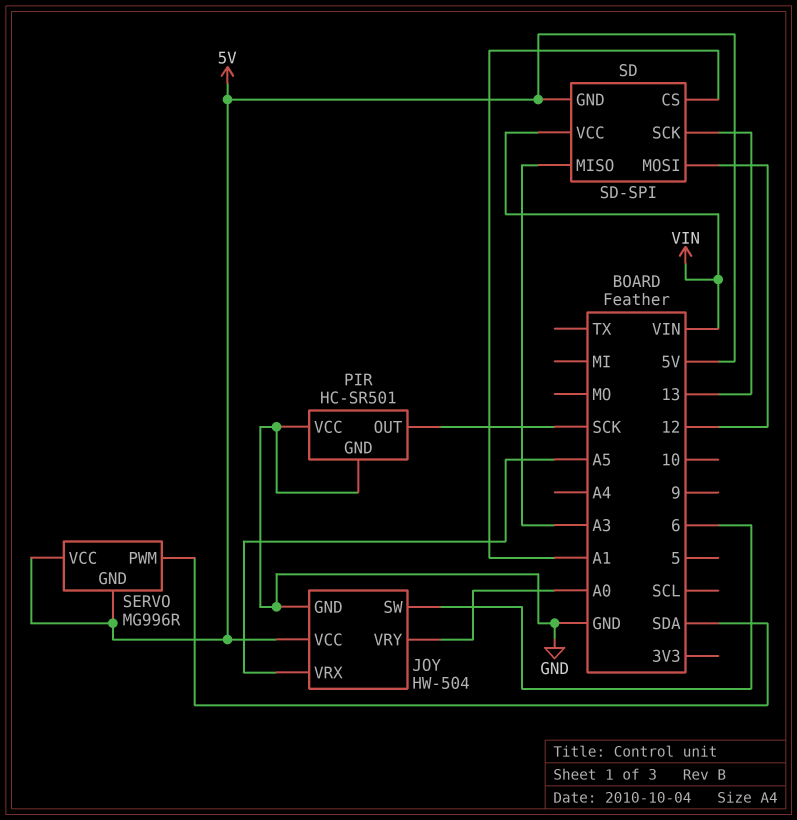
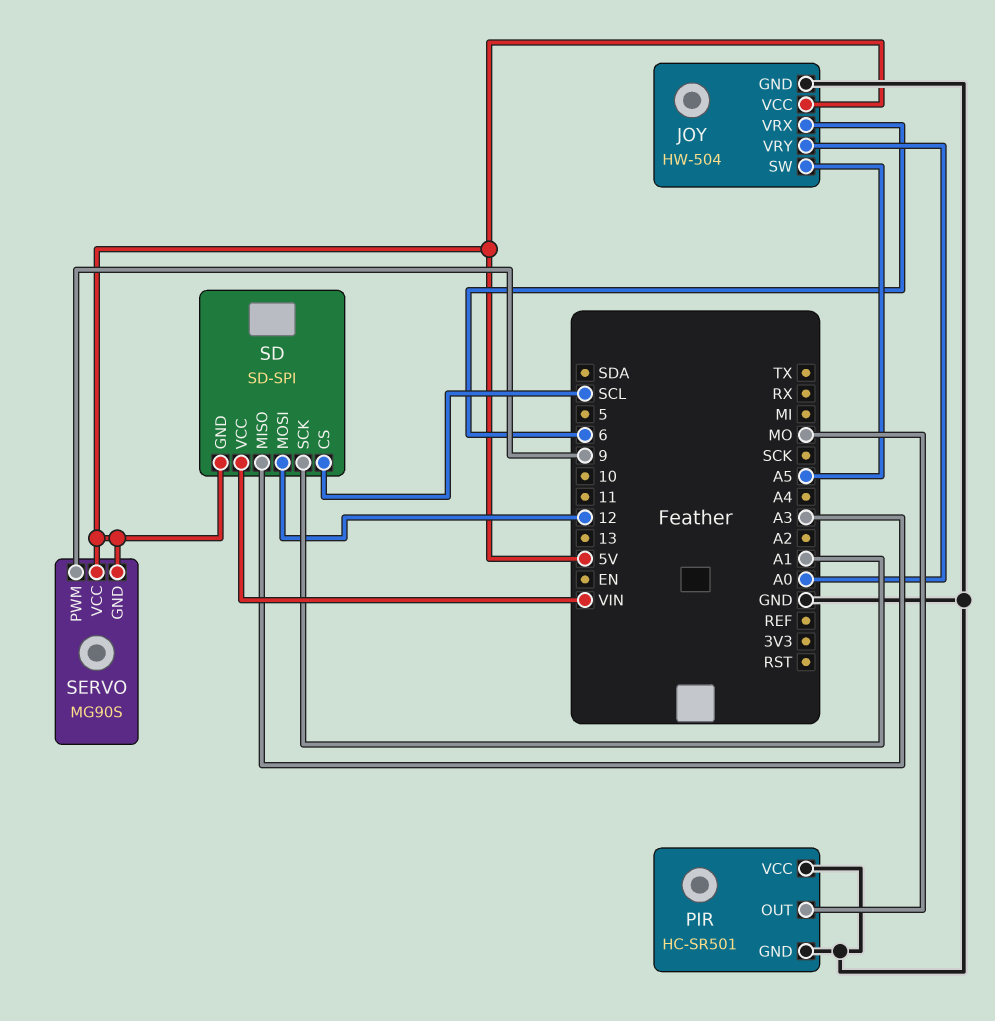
JOY pin SW: 6 -> A5
JOY pin VRX: A5 -> 6
PIR pin OUT: SCK -> MO
SD pin CS: A1 -> SCL
SD pin SCK: 13 -> A1
SERVO: MG996R -> MG90S
SERVO pin PWM: SDA -> 9

